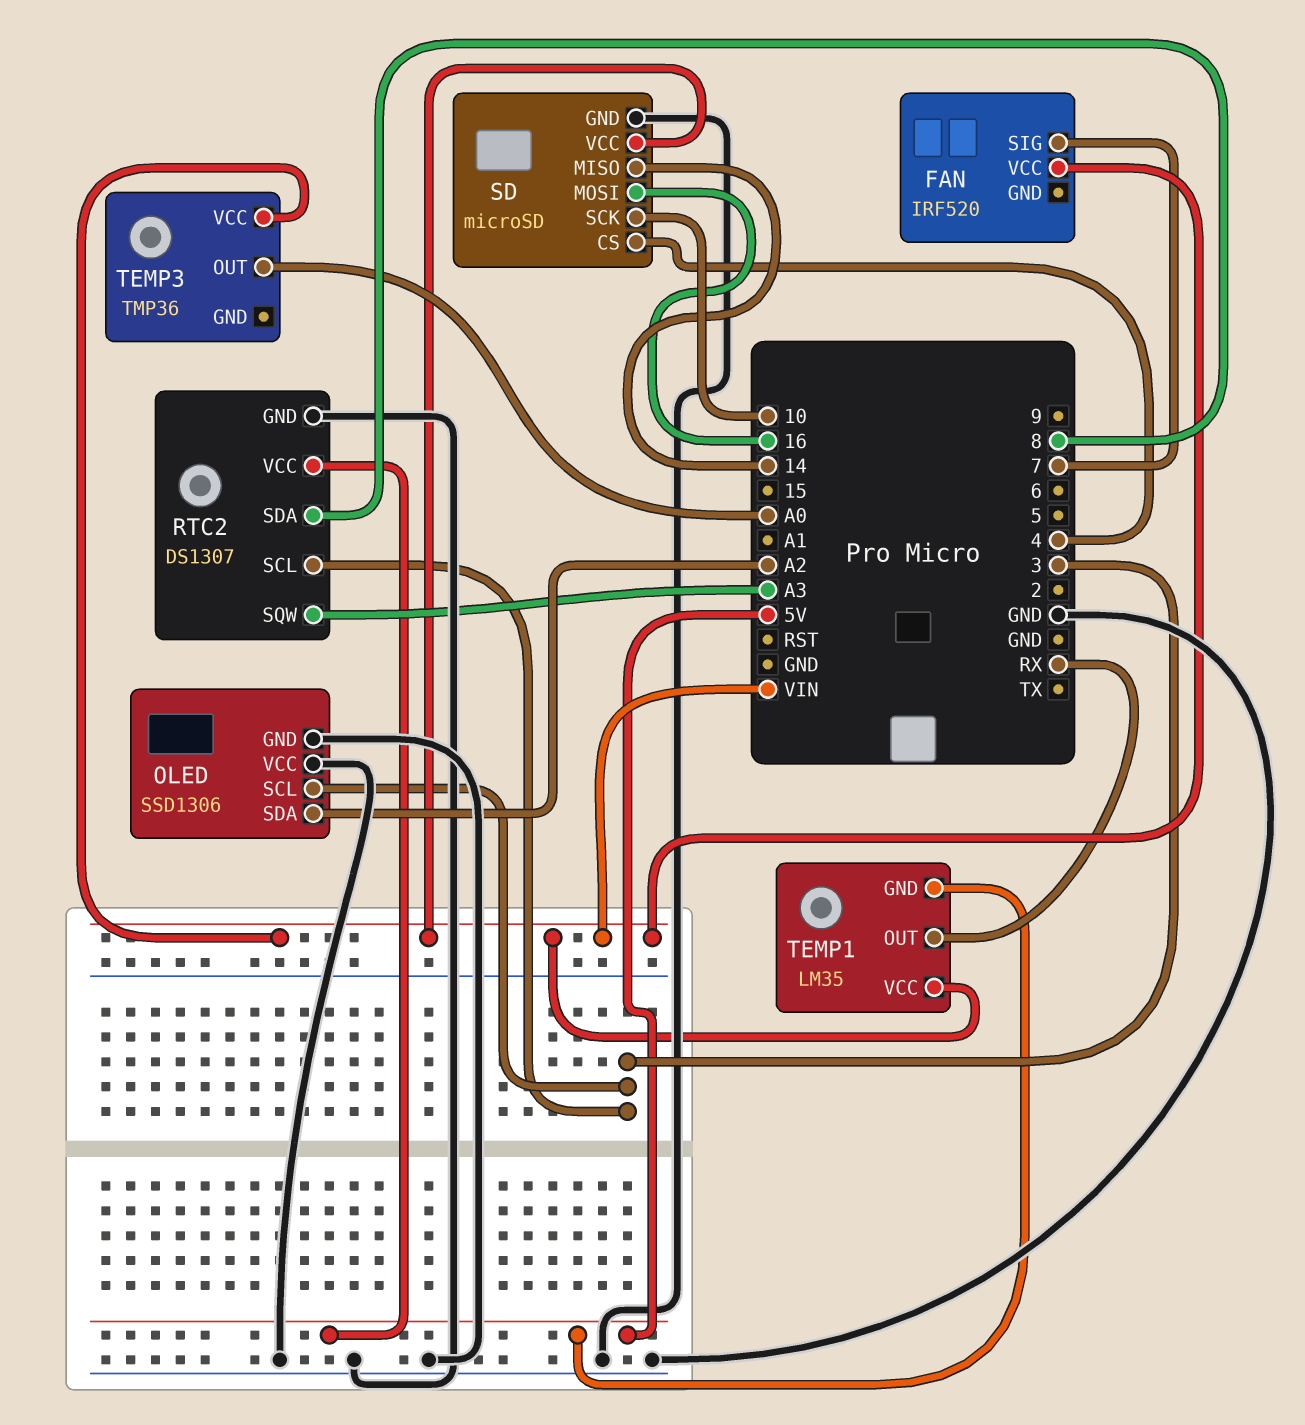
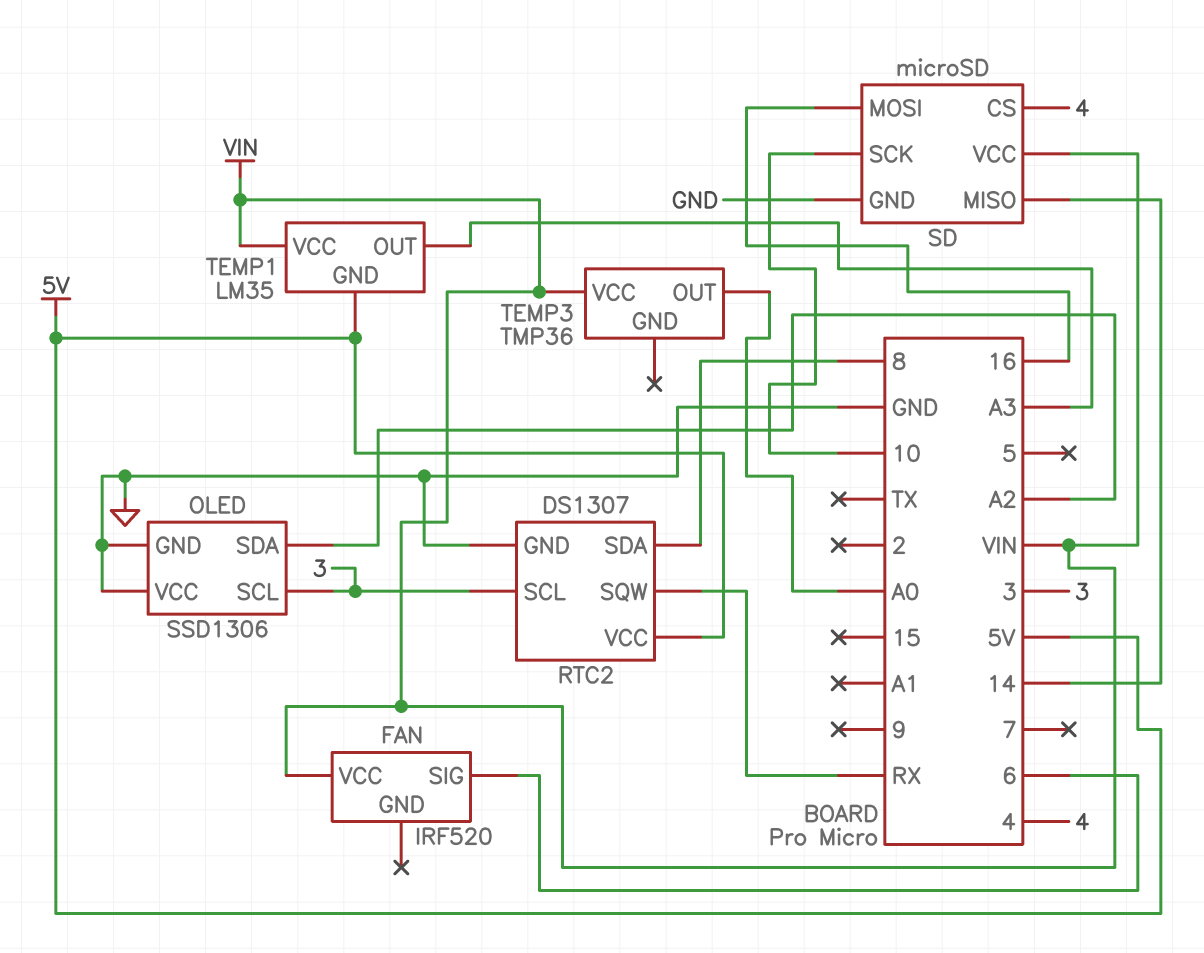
FAN pin SIG: 7 -> 6
RTC2 pin SQW: A3 -> RX
TEMP1 pin OUT: RX -> A3

